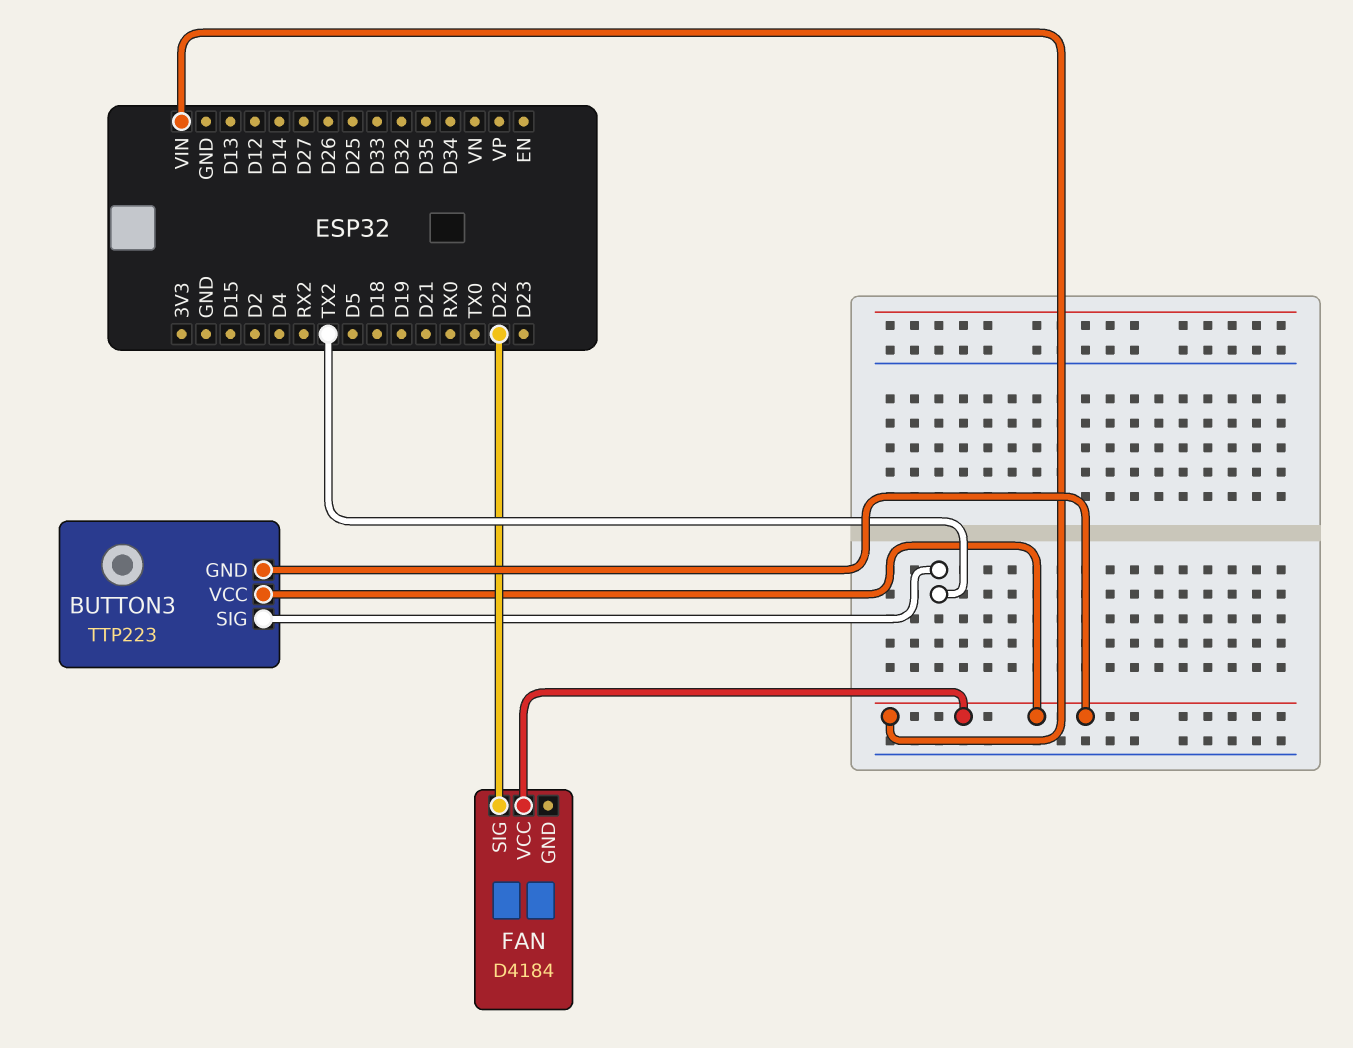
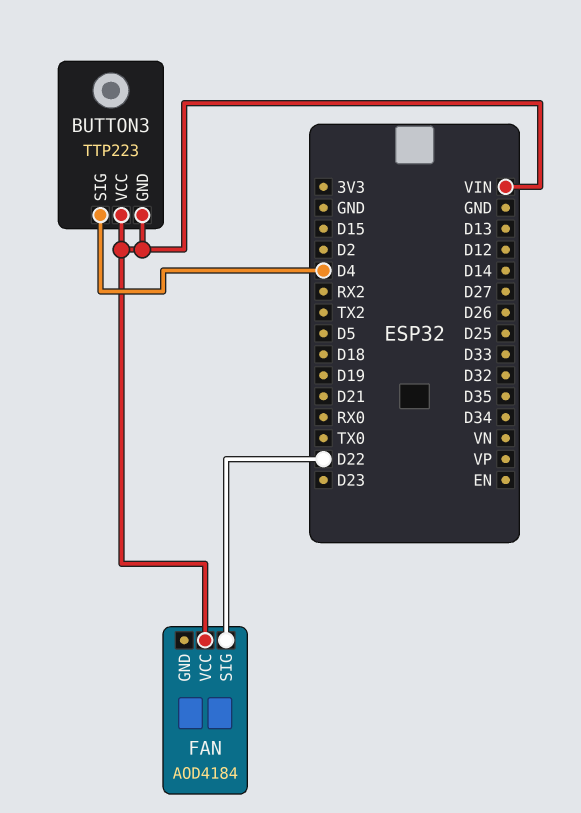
BUTTON3 pin SIG: TX2 -> D4
FAN: D4184 -> AOD4184

